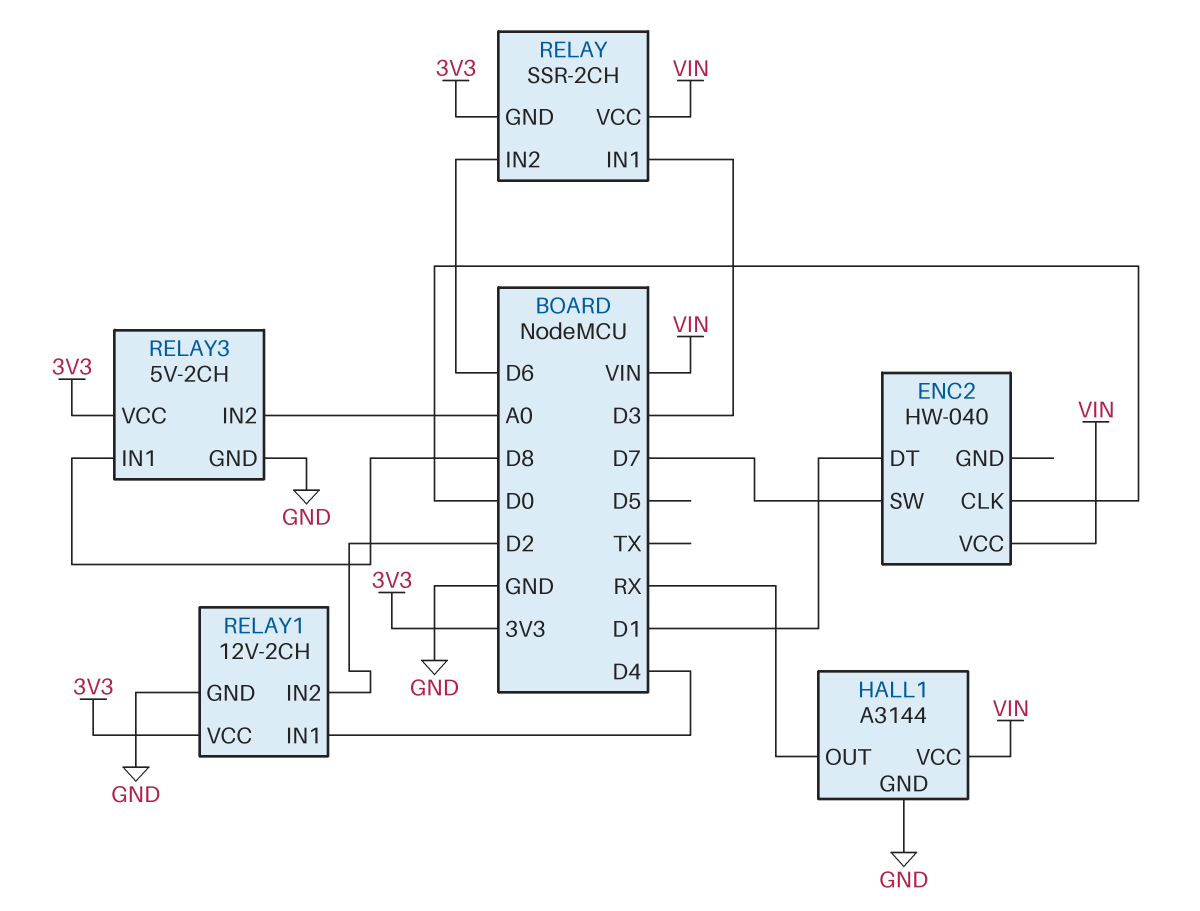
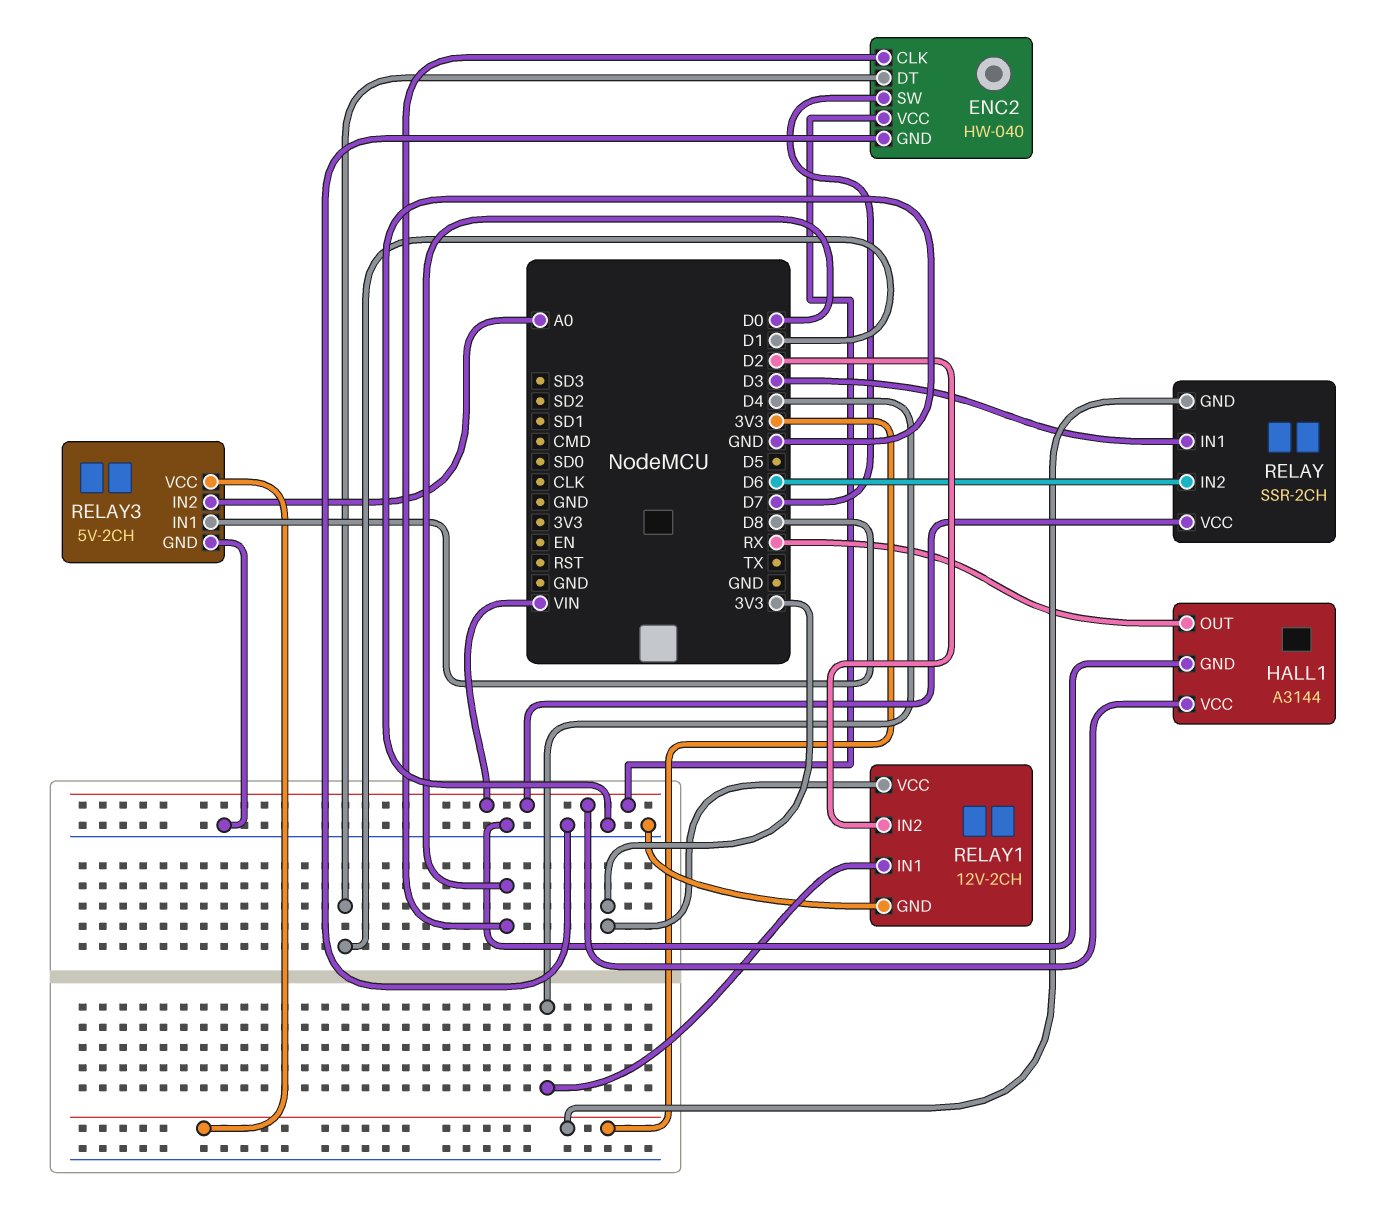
ENC2 pin GND: none -> GND

